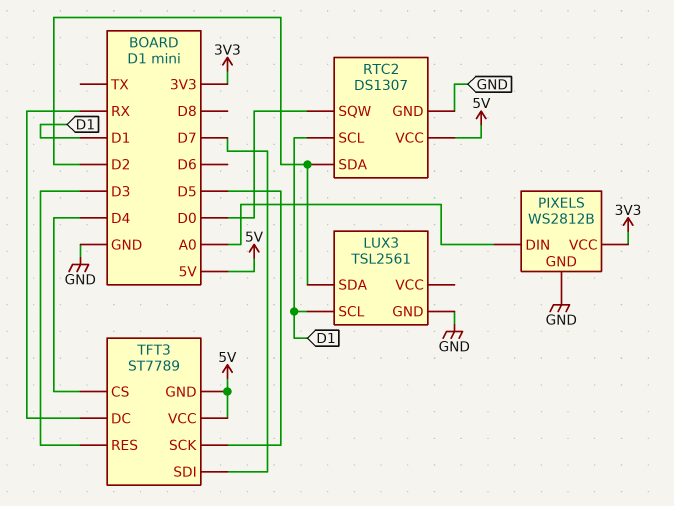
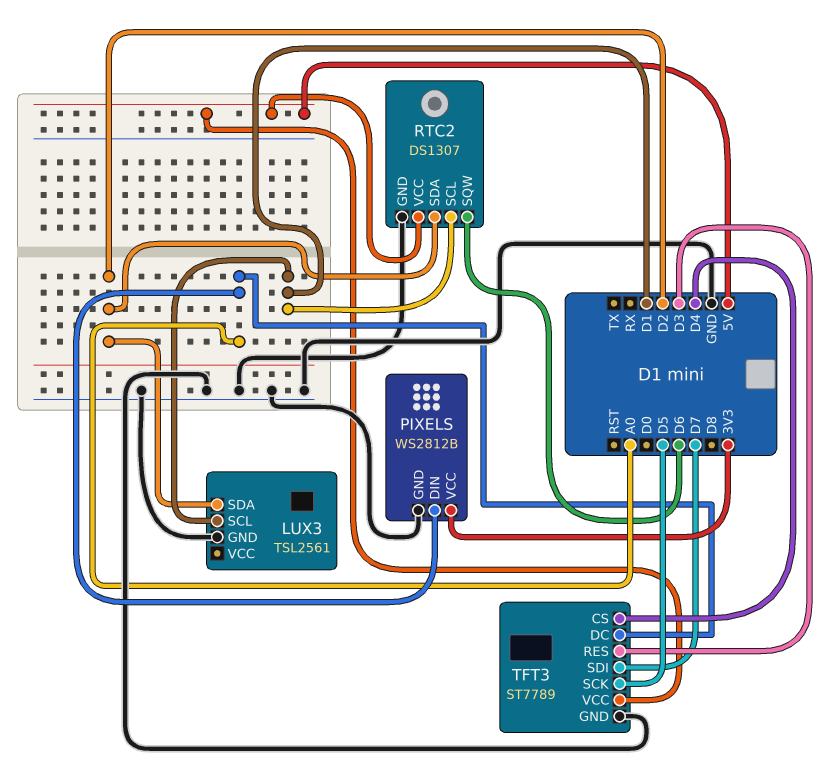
RTC2 pin SQW: D0 -> D6
TFT3 pin DC: RX -> A0
TFT3 pin GND: 5V -> GND

